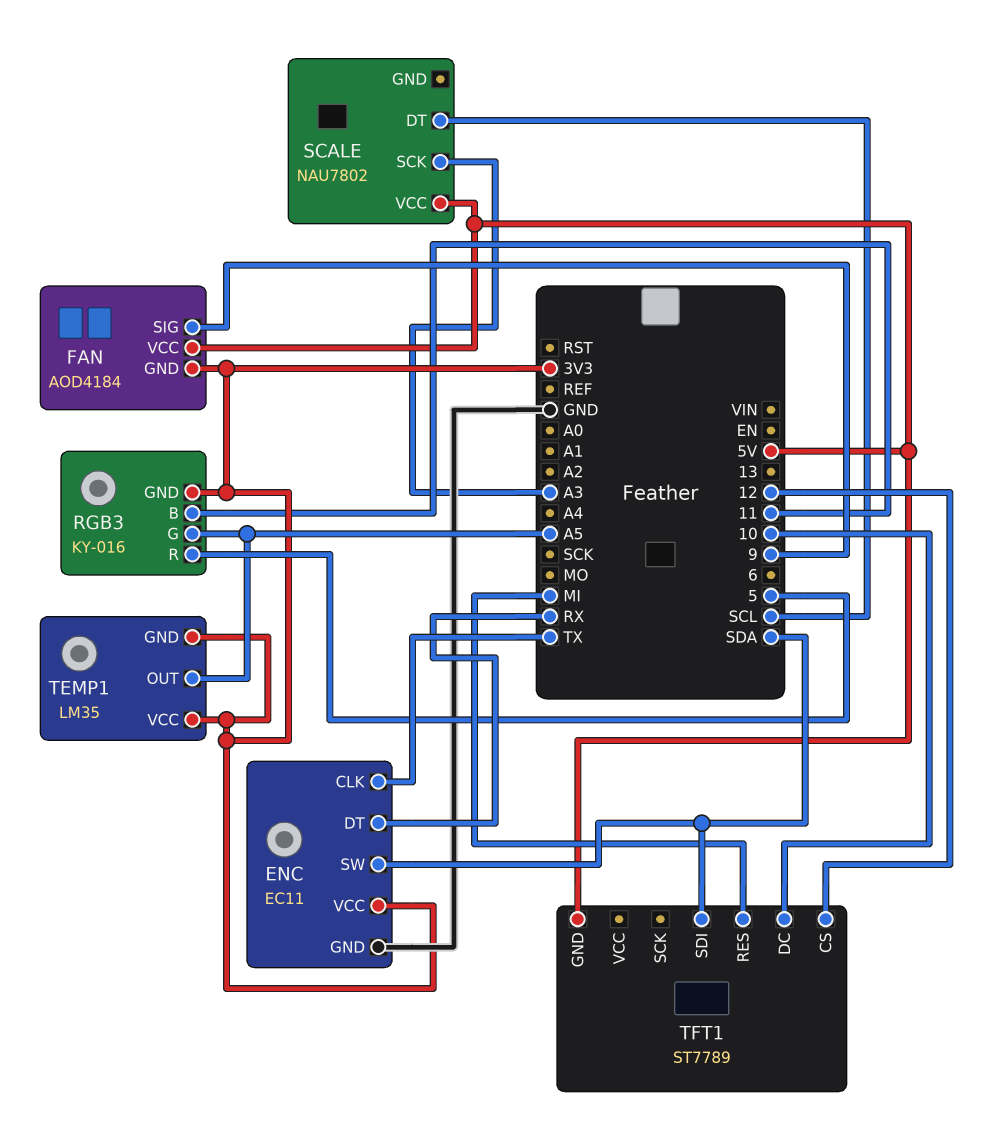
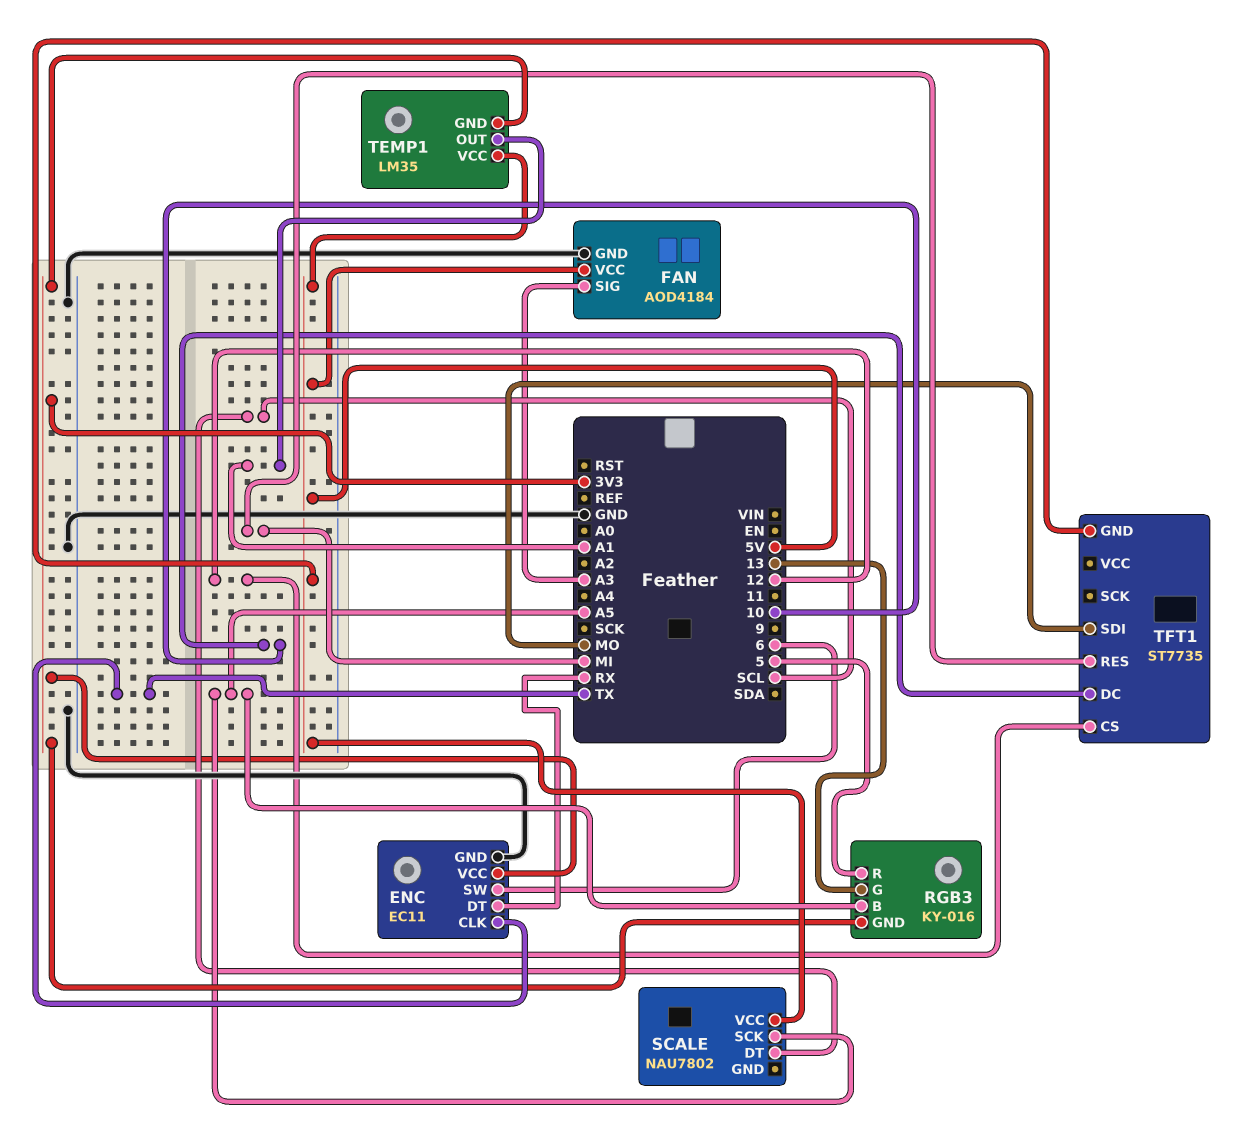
ENC pin SW: SDA -> 6
FAN pin GND: 3V3 -> GND
FAN pin SIG: 9 -> A3
RGB3 pin B: 11 -> A5
RGB3 pin G: A5 -> 13
SCALE pin SCK: A3 -> A5
TEMP1 pin OUT: A5 -> A1
TEMP1 pin VCC: 3V3 -> 5V
TFT1: ST7789 -> ST7735
TFT1 pin SDI: SDA -> MO

